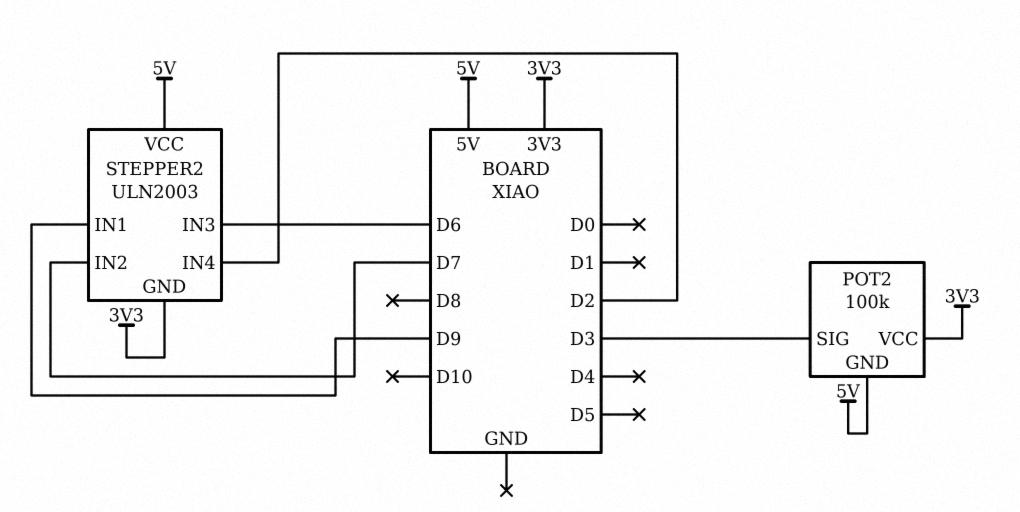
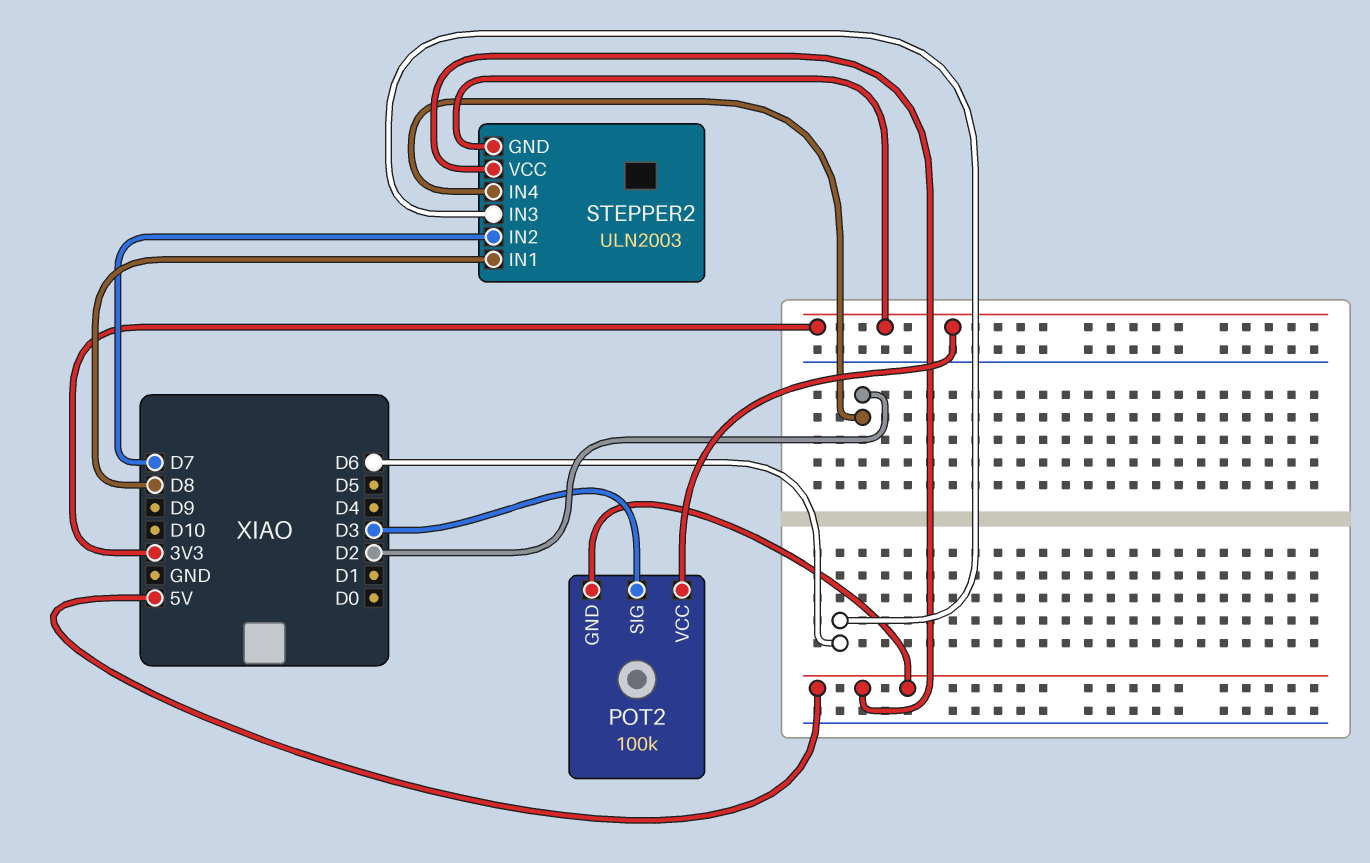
STEPPER2 pin IN1: D9 -> D8

